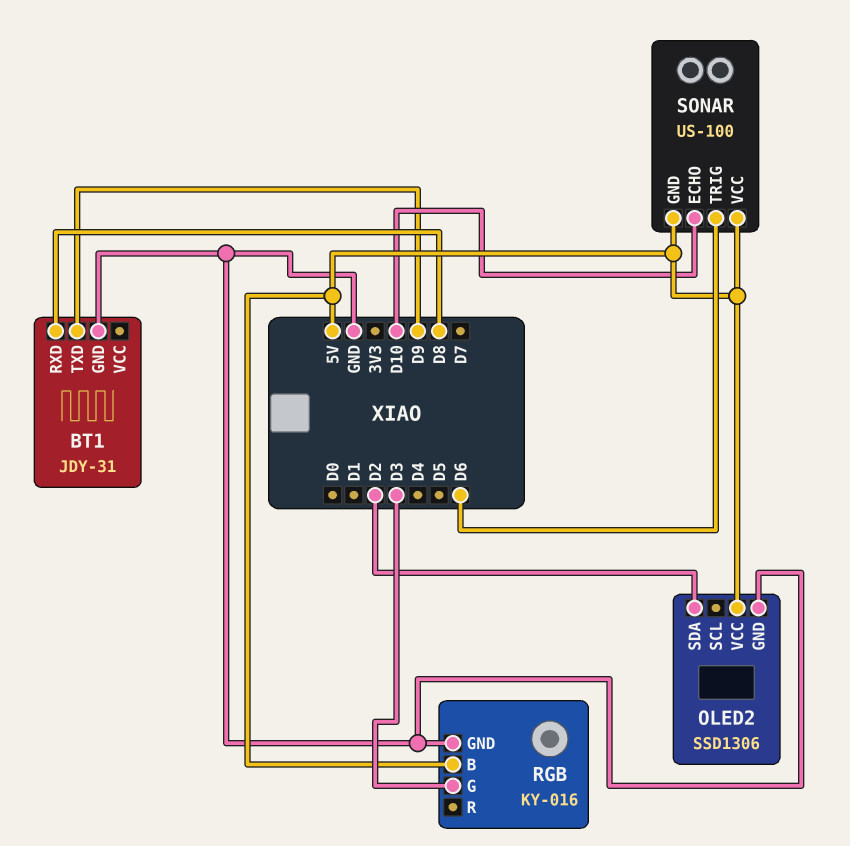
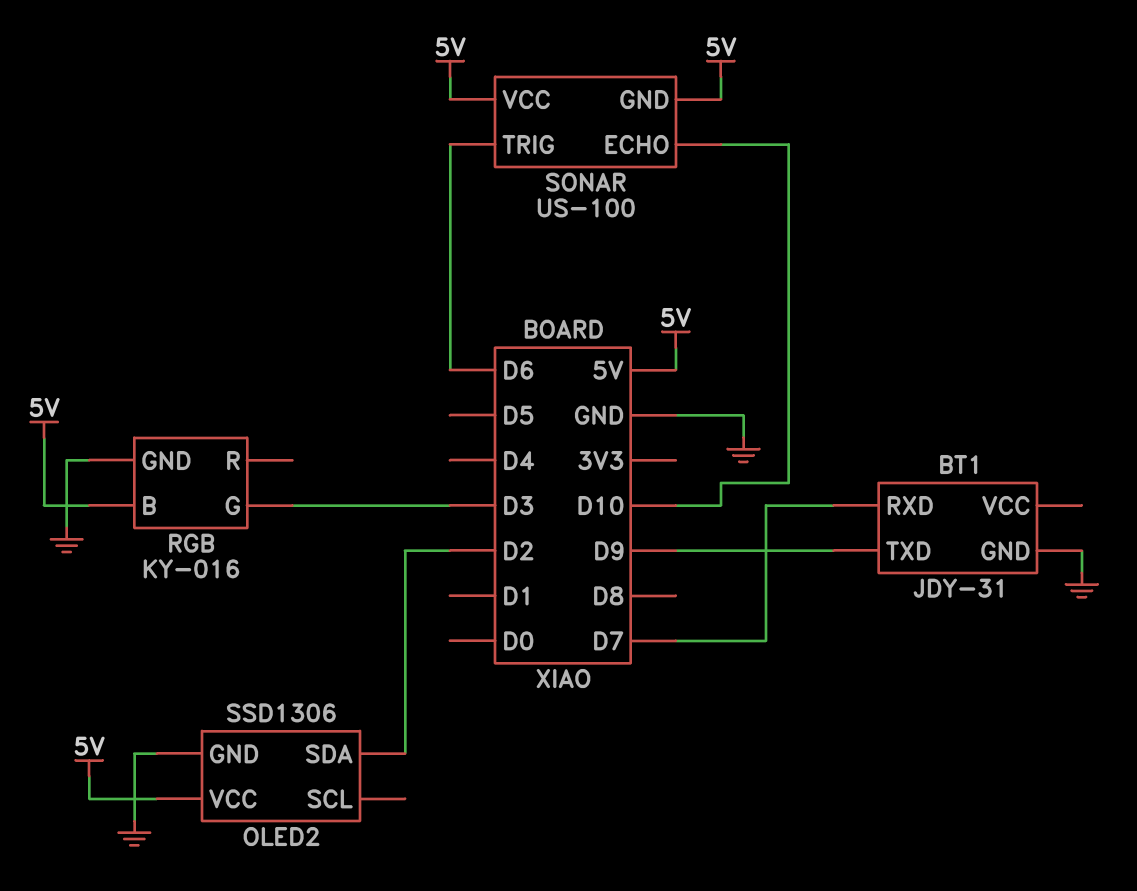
BT1 pin RXD: D8 -> D7

